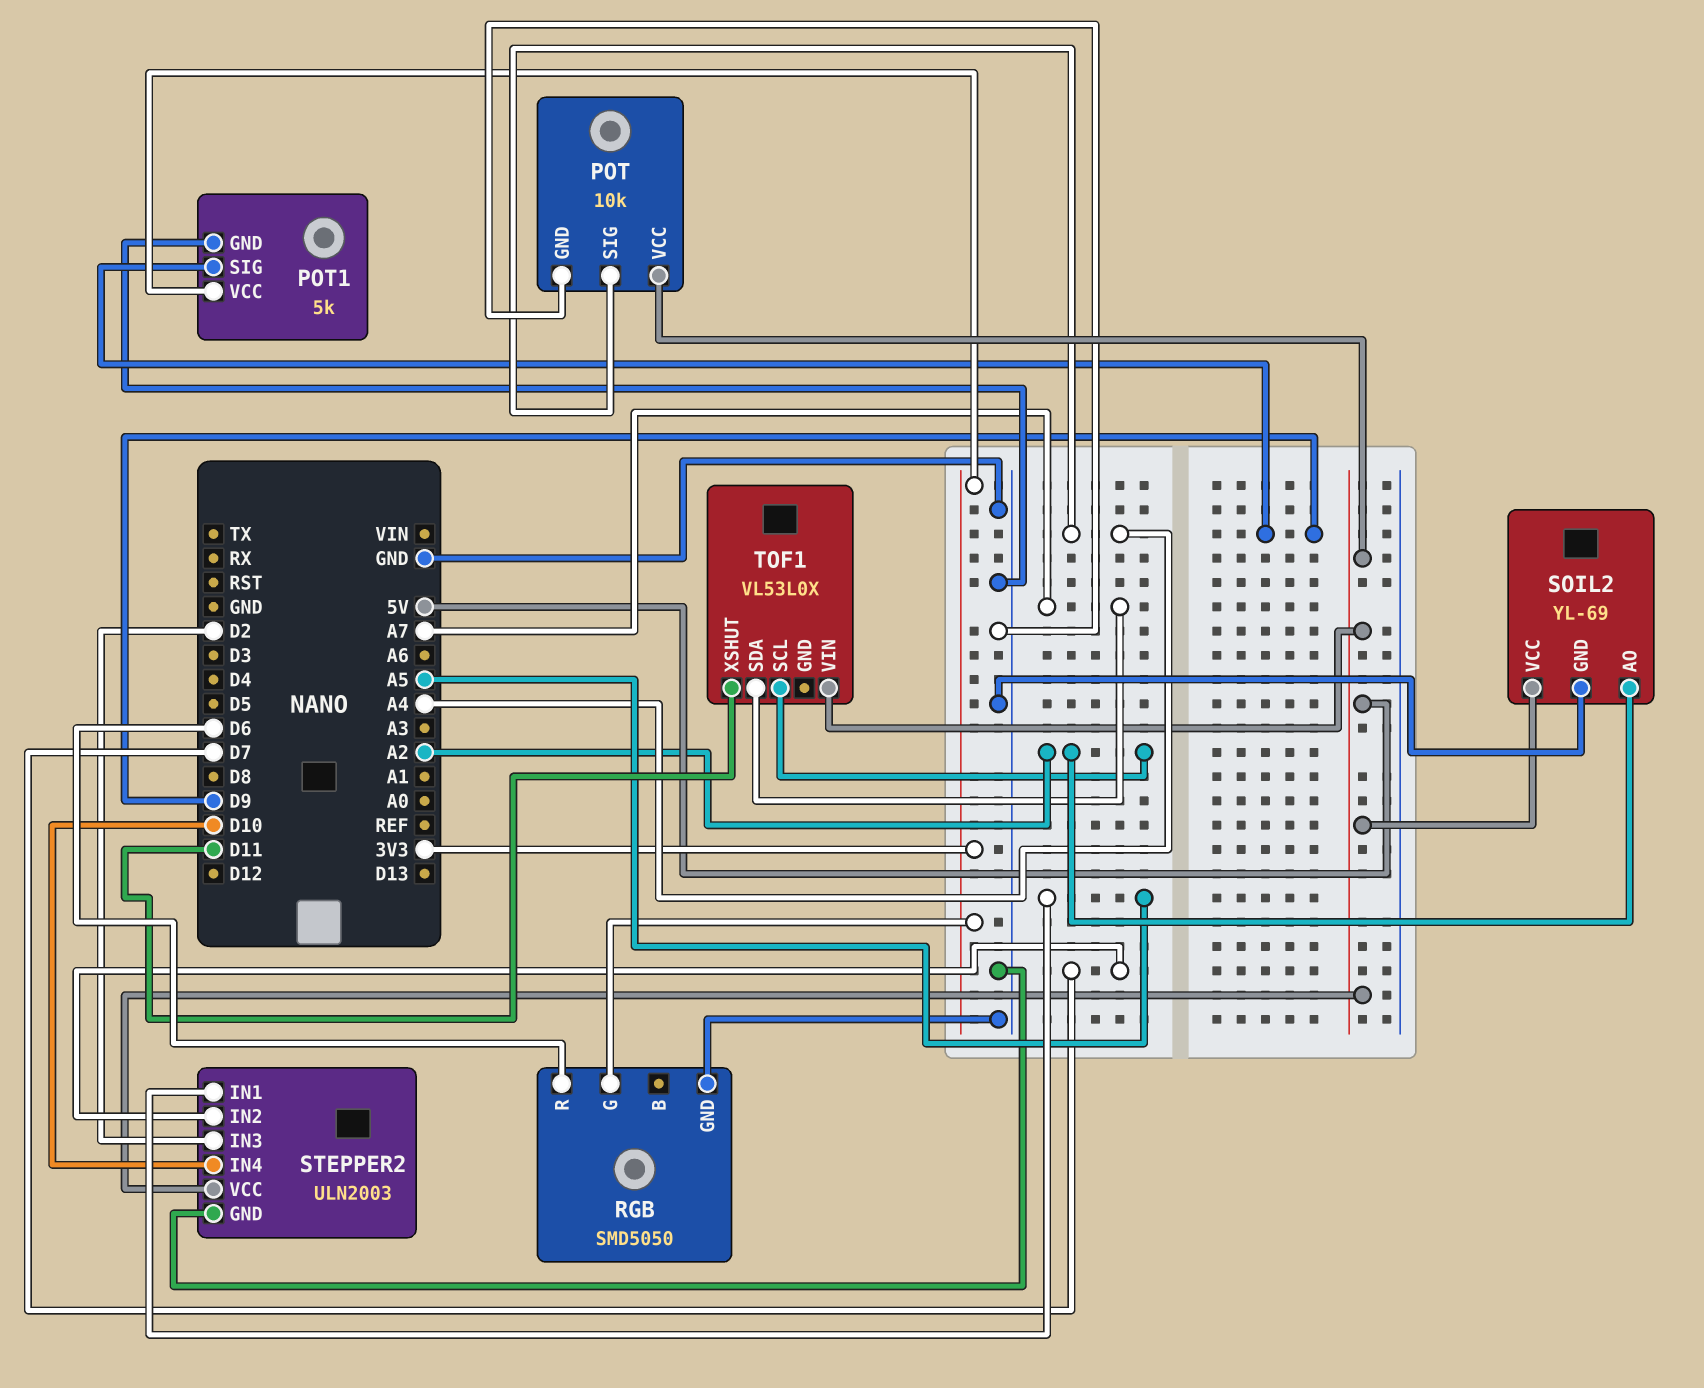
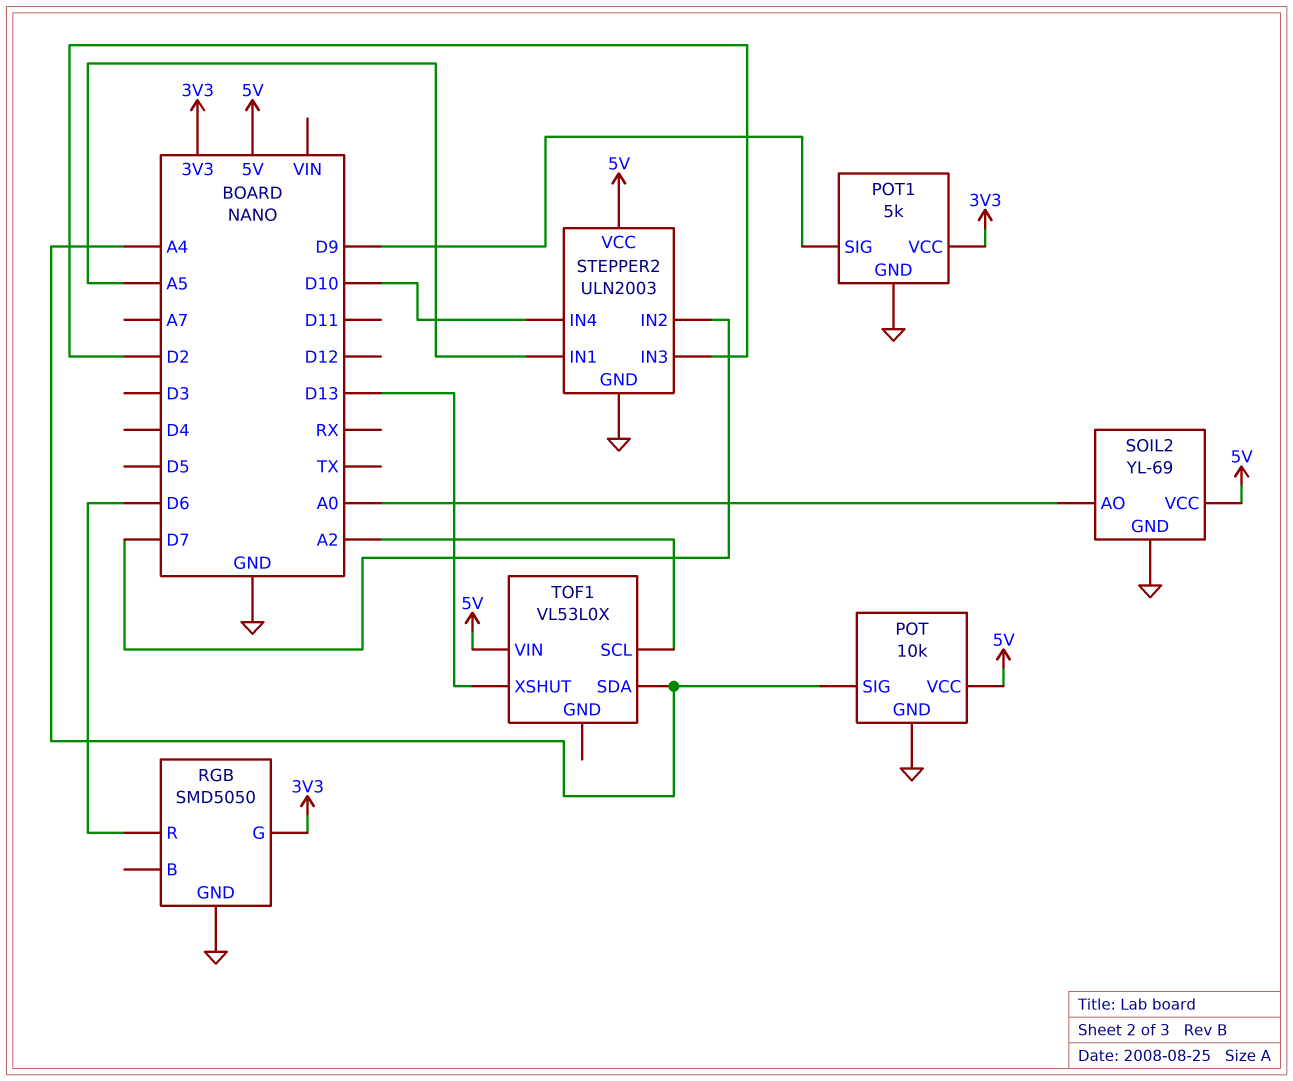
SOIL2 pin AO: A2 -> A0
TOF1 pin SDA: A7 -> A4
TOF1 pin XSHUT: D11 -> D13

